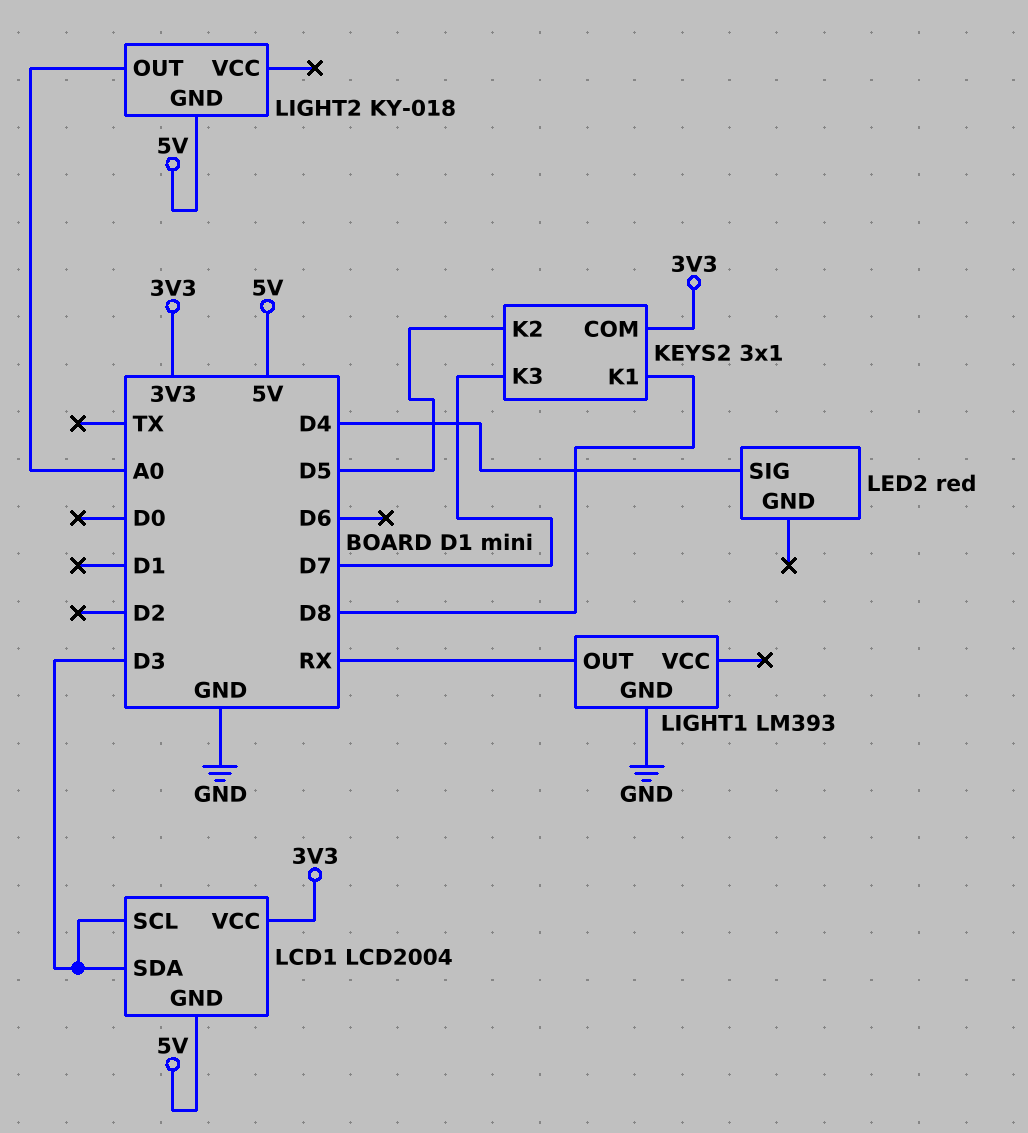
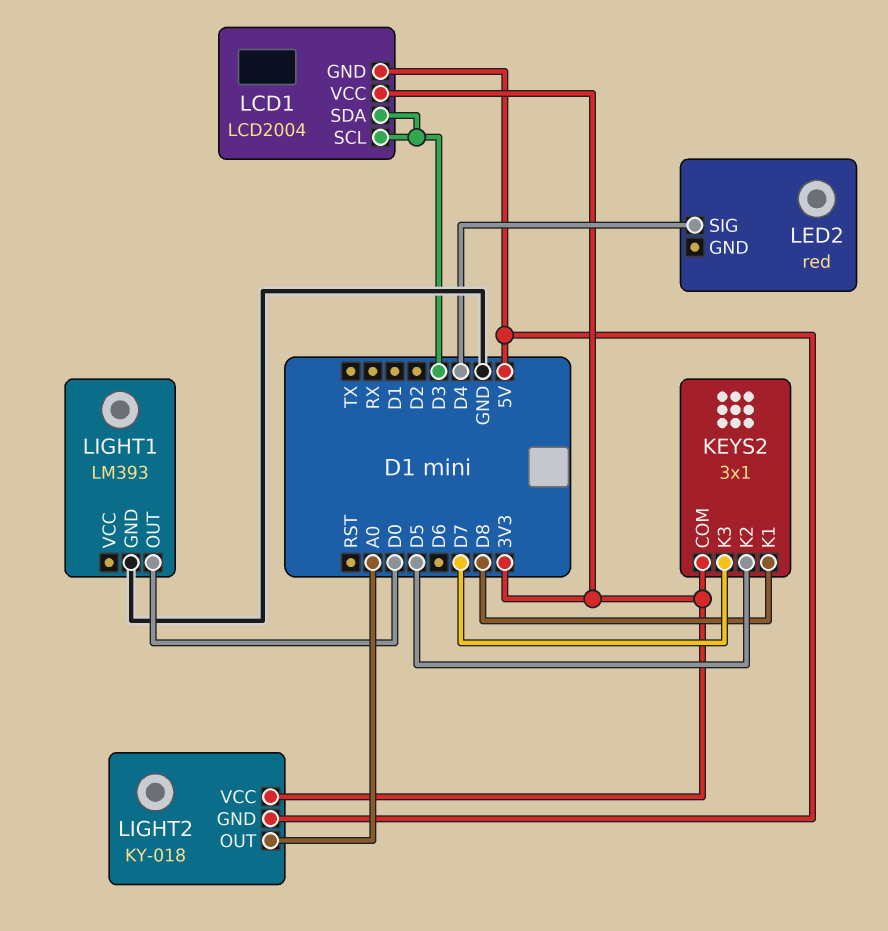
LIGHT1 pin OUT: RX -> D0
LIGHT2 pin VCC: none -> 3V3

